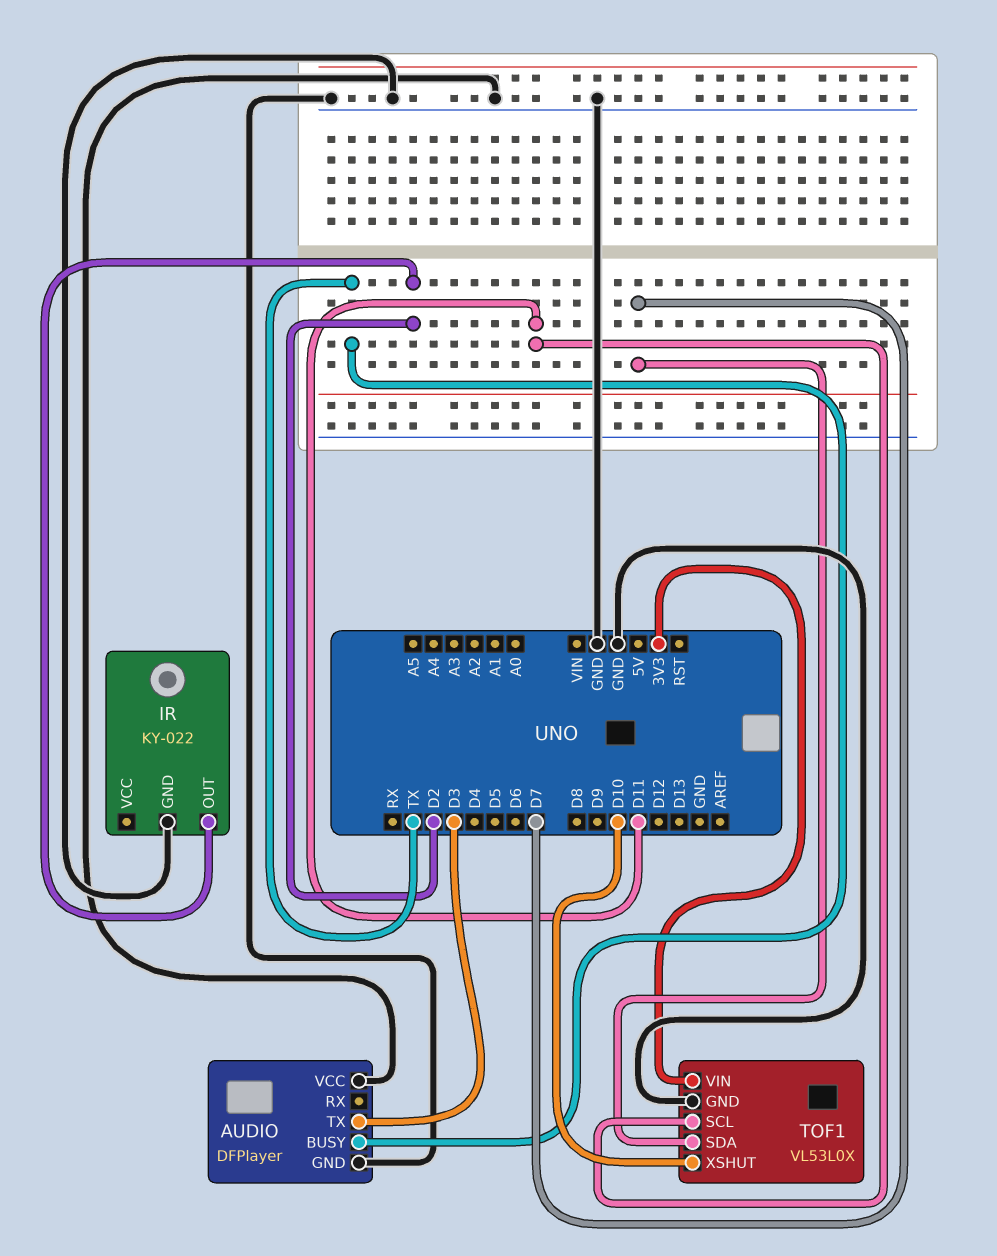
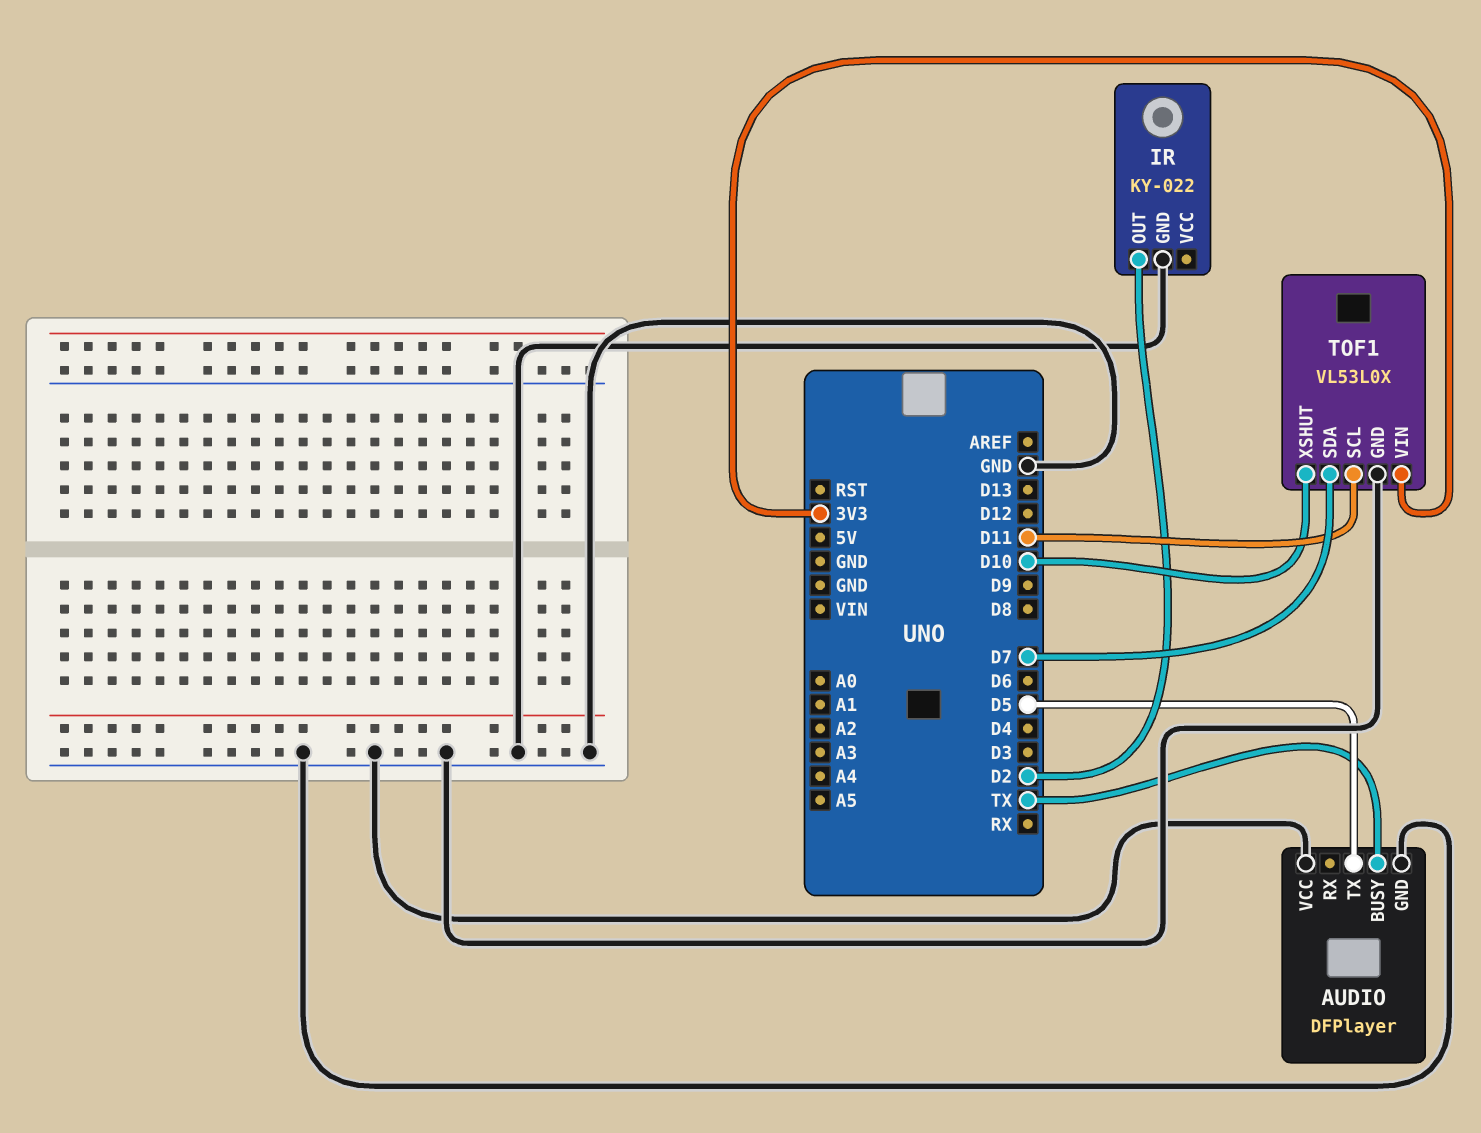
AUDIO pin TX: D3 -> D5

